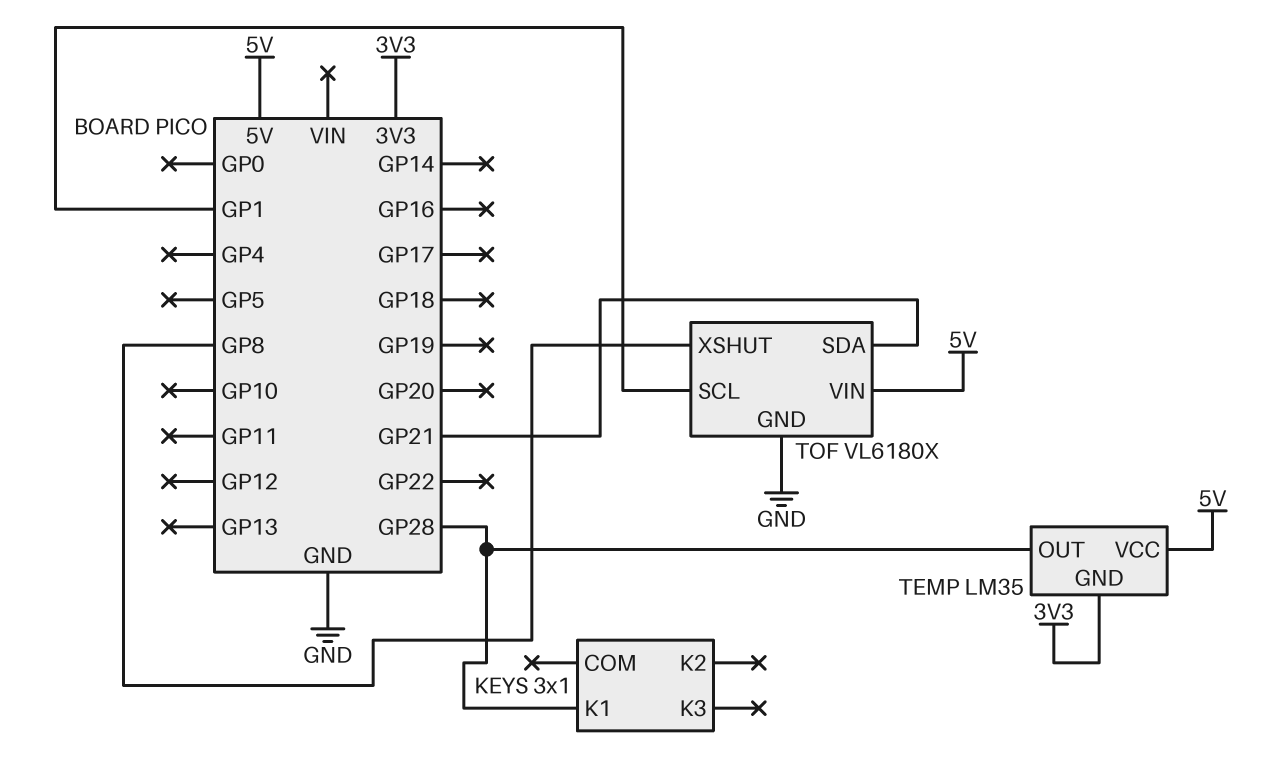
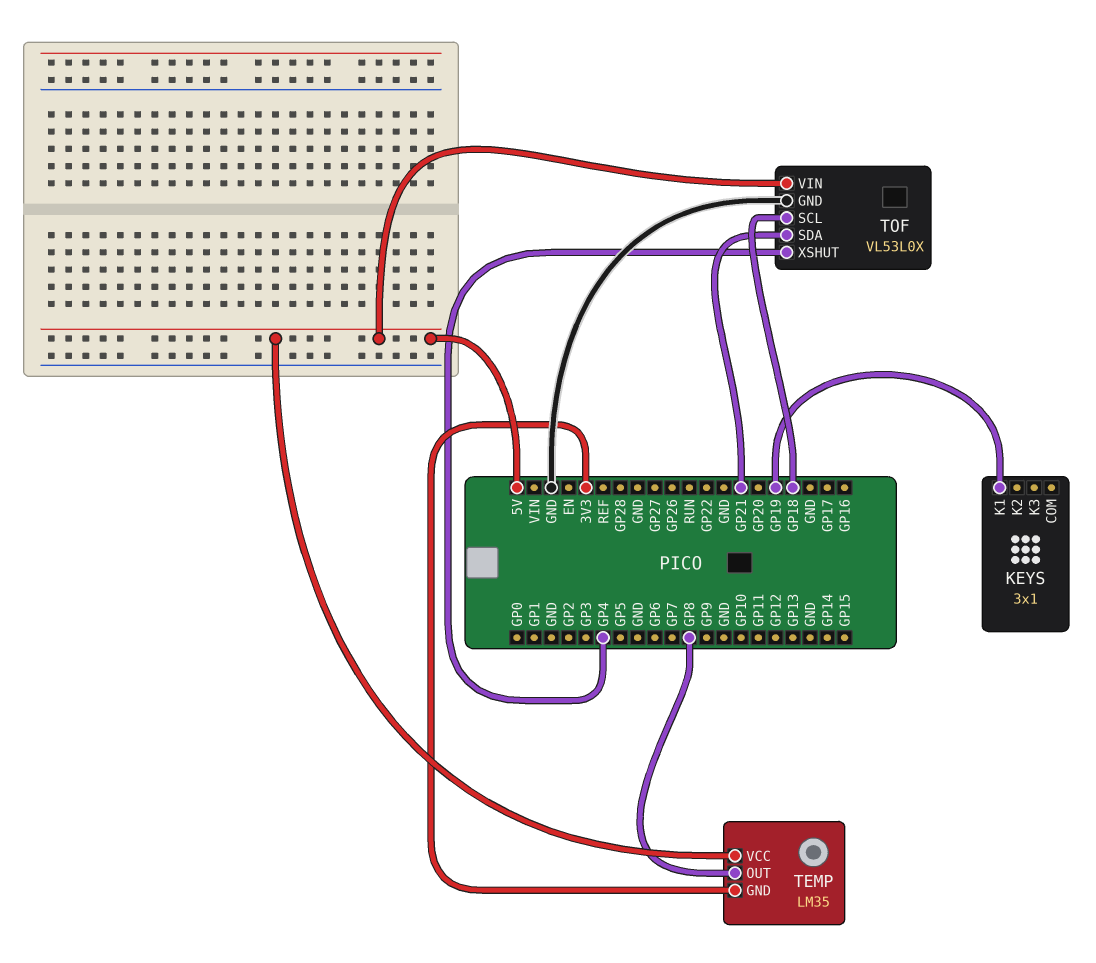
KEYS pin K1: GP28 -> GP19
TEMP pin OUT: GP28 -> GP8
TOF: VL6180X -> VL53L0X
TOF pin SCL: GP1 -> GP18
TOF pin XSHUT: GP8 -> GP4

